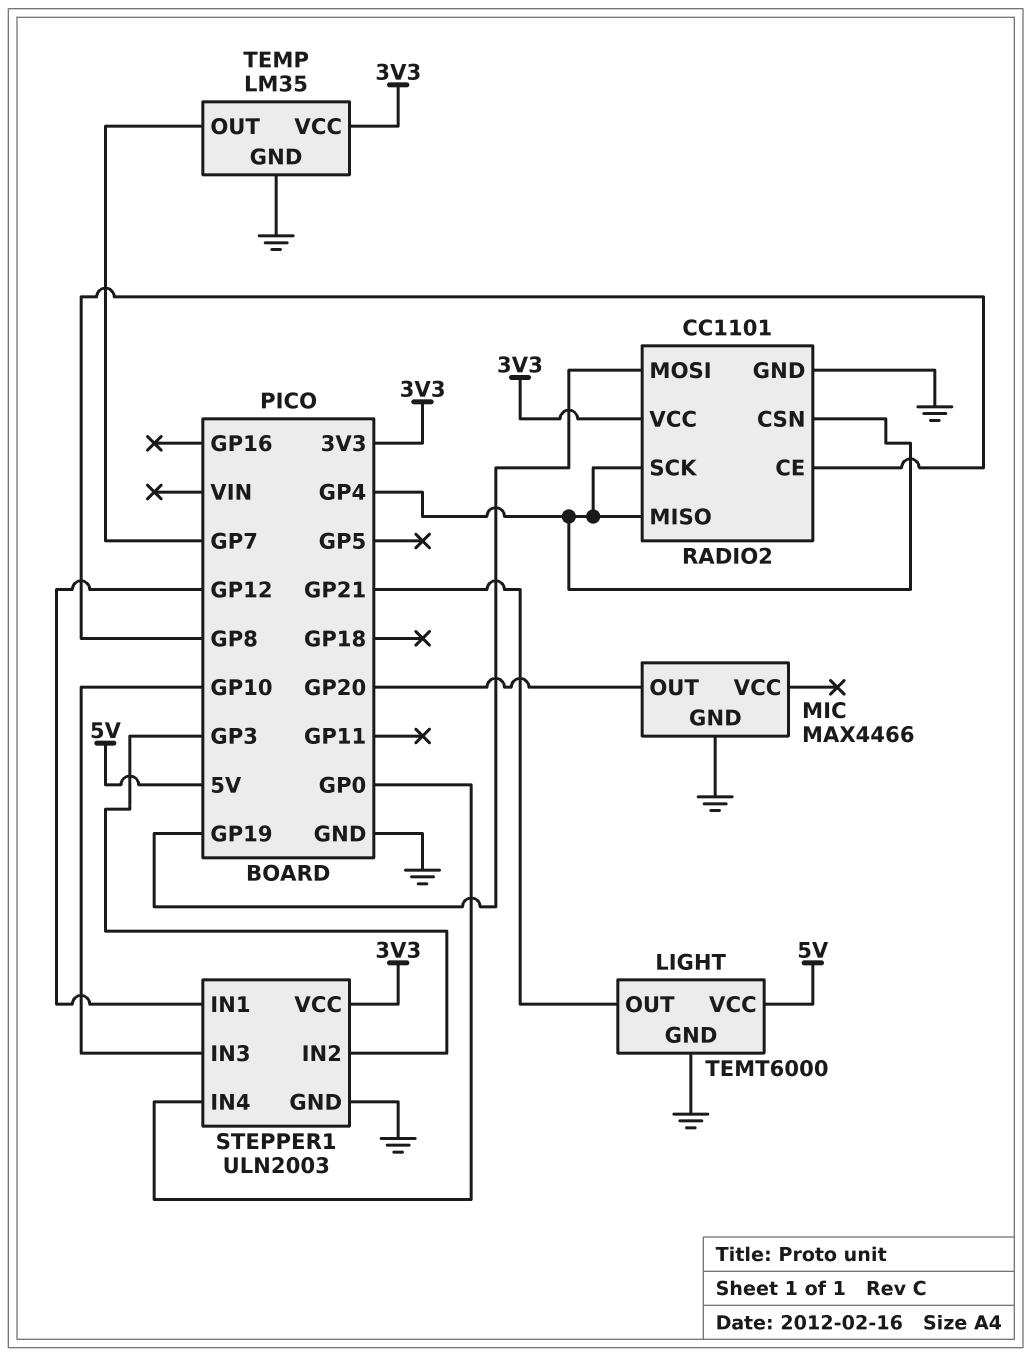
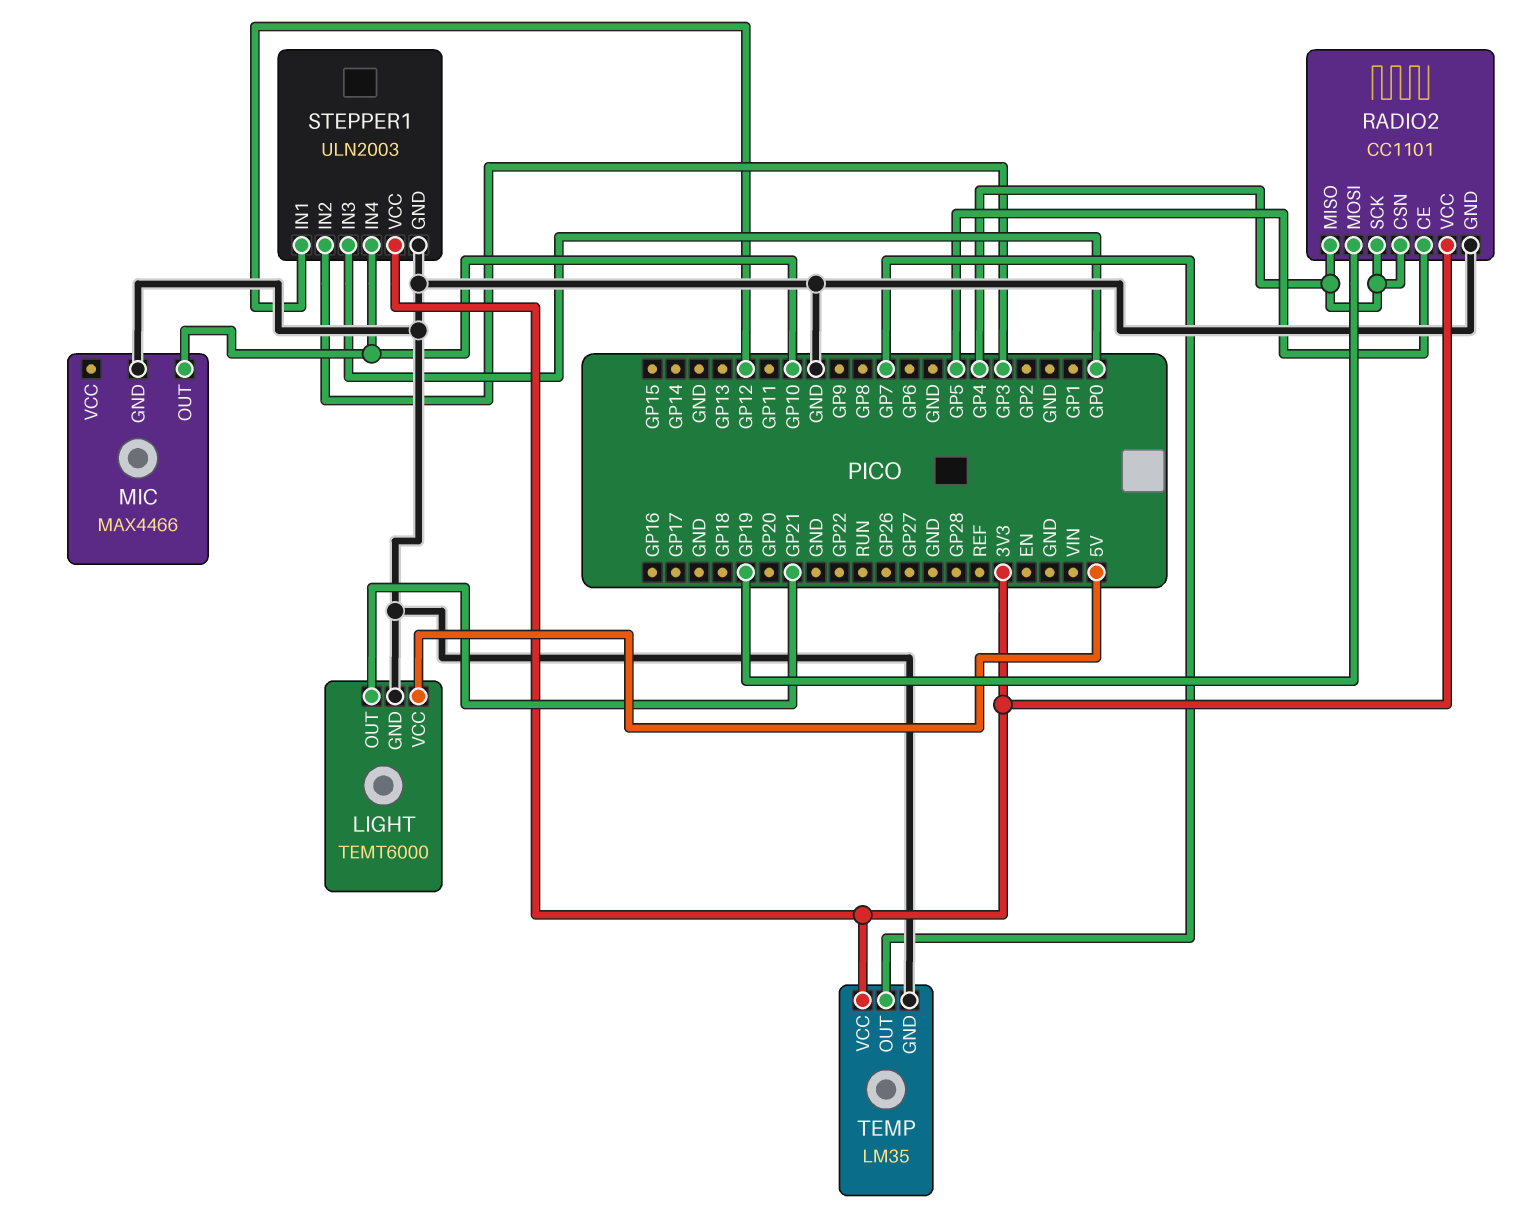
MIC pin OUT: GP20 -> GP10
RADIO2 pin CE: GP8 -> GP5
STEPPER1 pin IN3: GP10 -> GP0
STEPPER1 pin IN4: GP0 -> GP10

